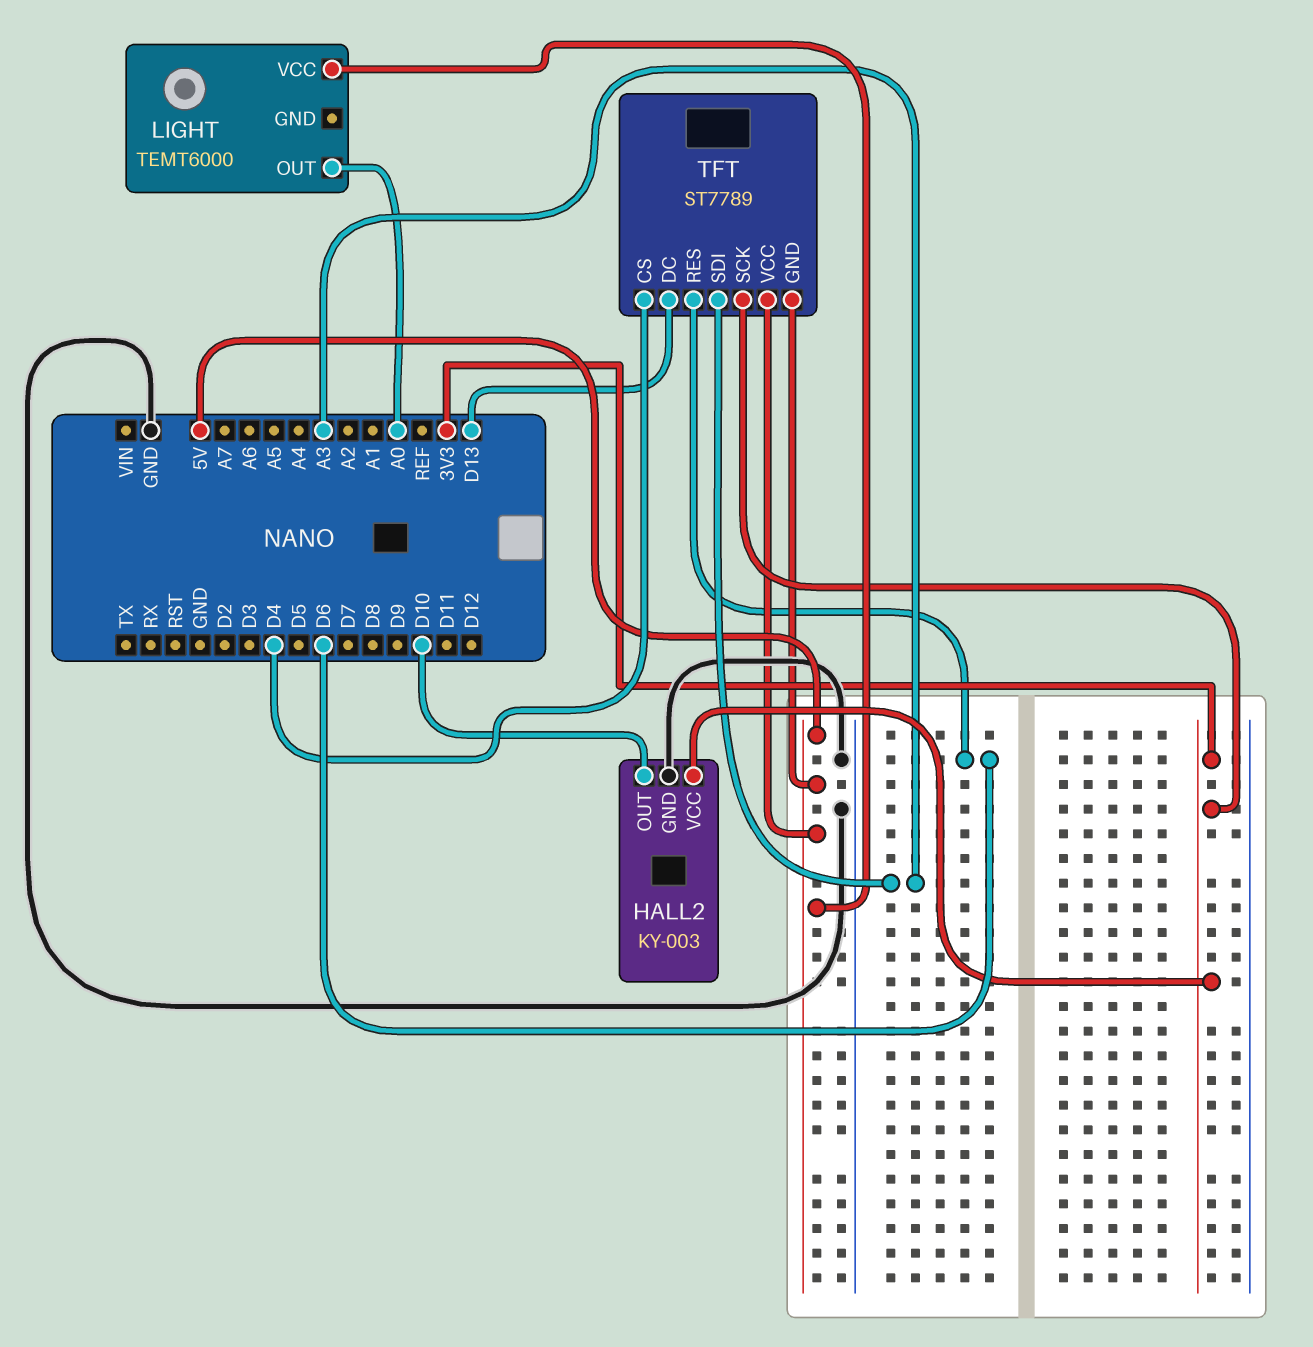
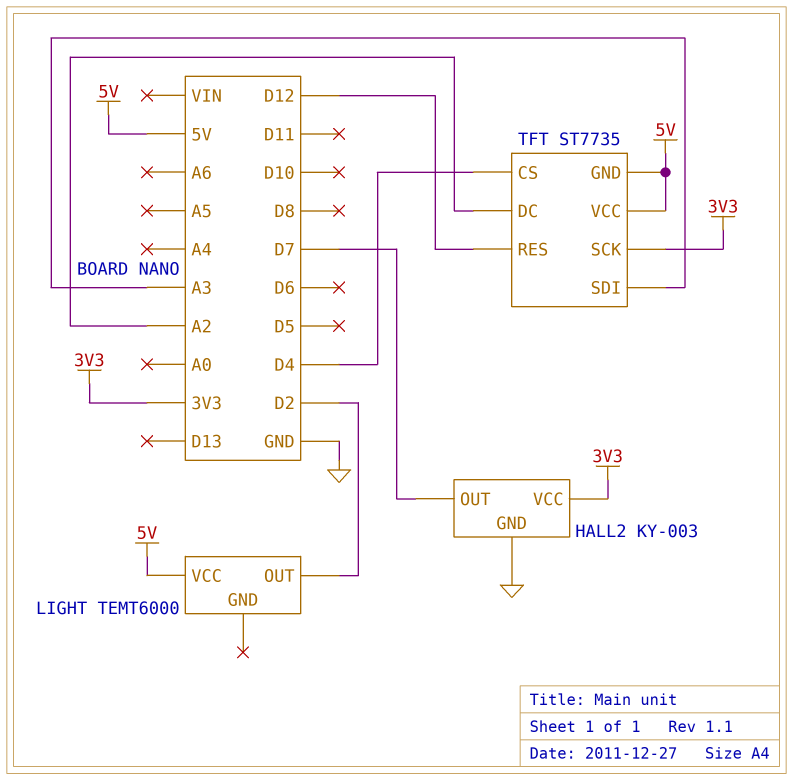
HALL2 pin OUT: D10 -> D7
LIGHT pin OUT: A0 -> D2
TFT: ST7789 -> ST7735
TFT pin DC: D13 -> A2
TFT pin RES: D6 -> D12

